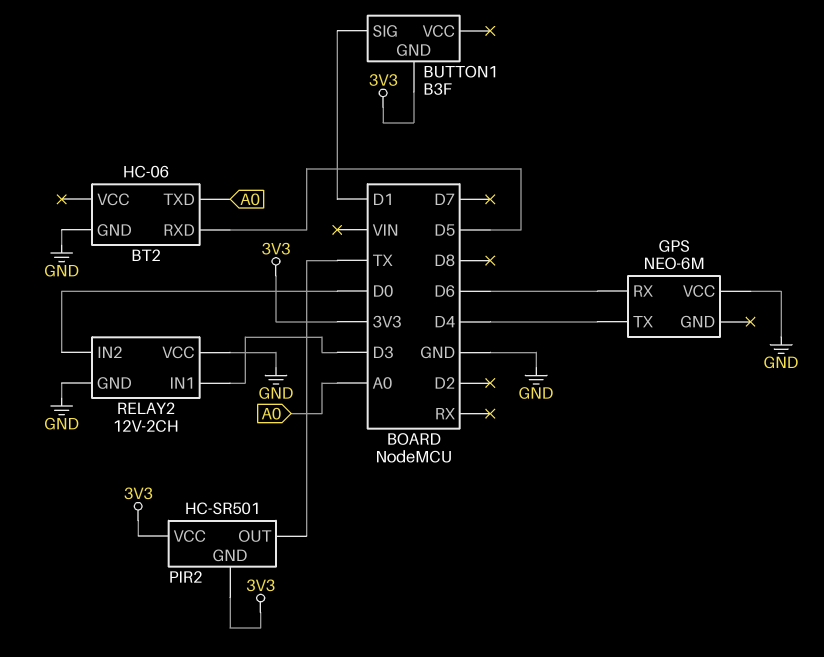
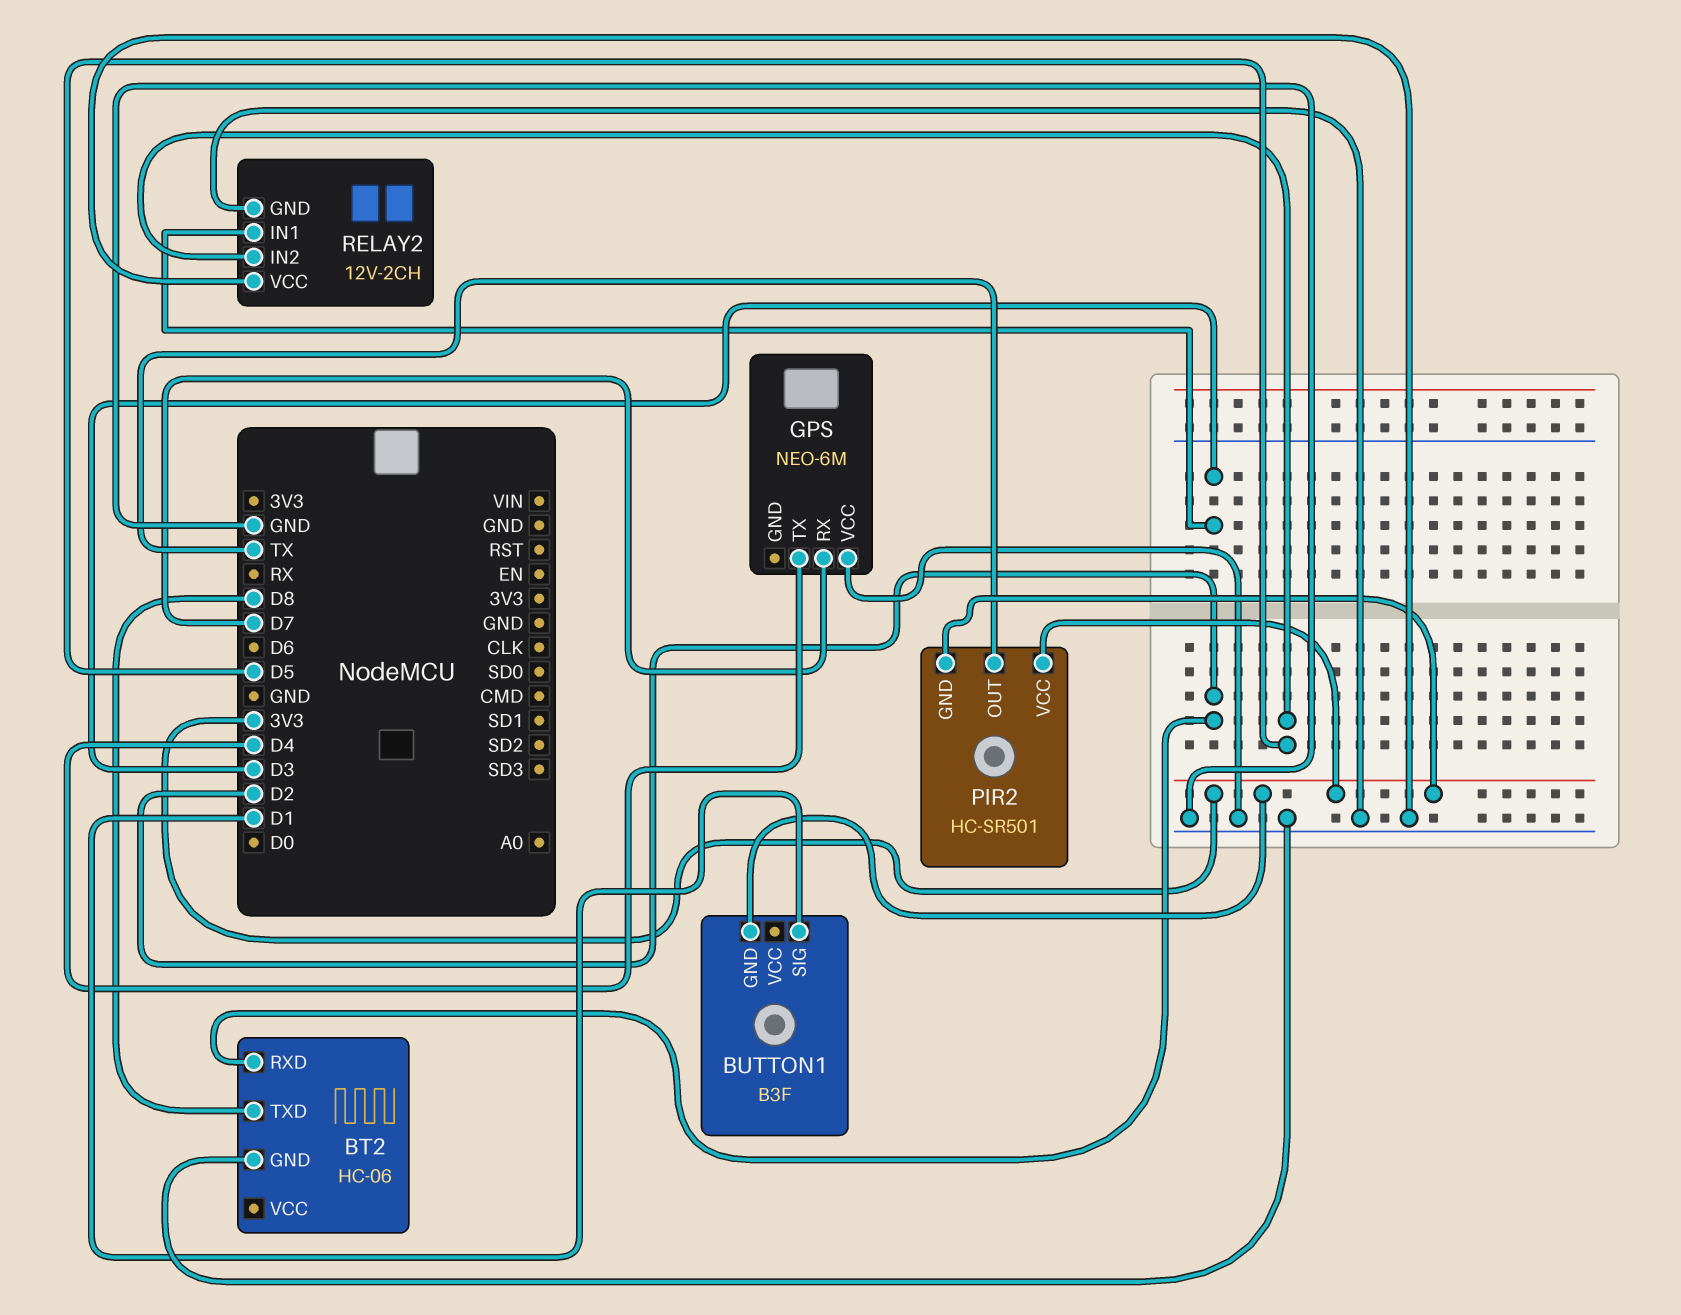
BT2 pin RXD: D5 -> D2
BT2 pin TXD: A0 -> D8
GPS pin RX: D6 -> D7
RELAY2 pin IN2: D0 -> D5

